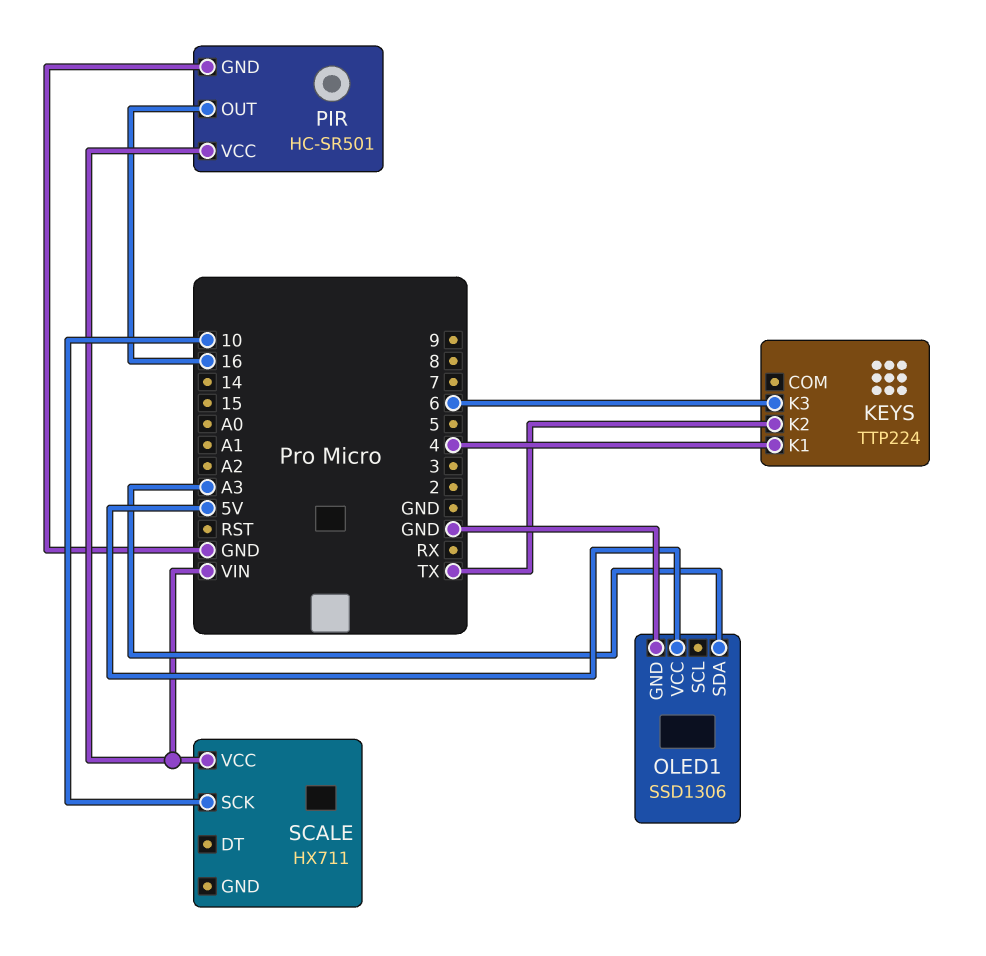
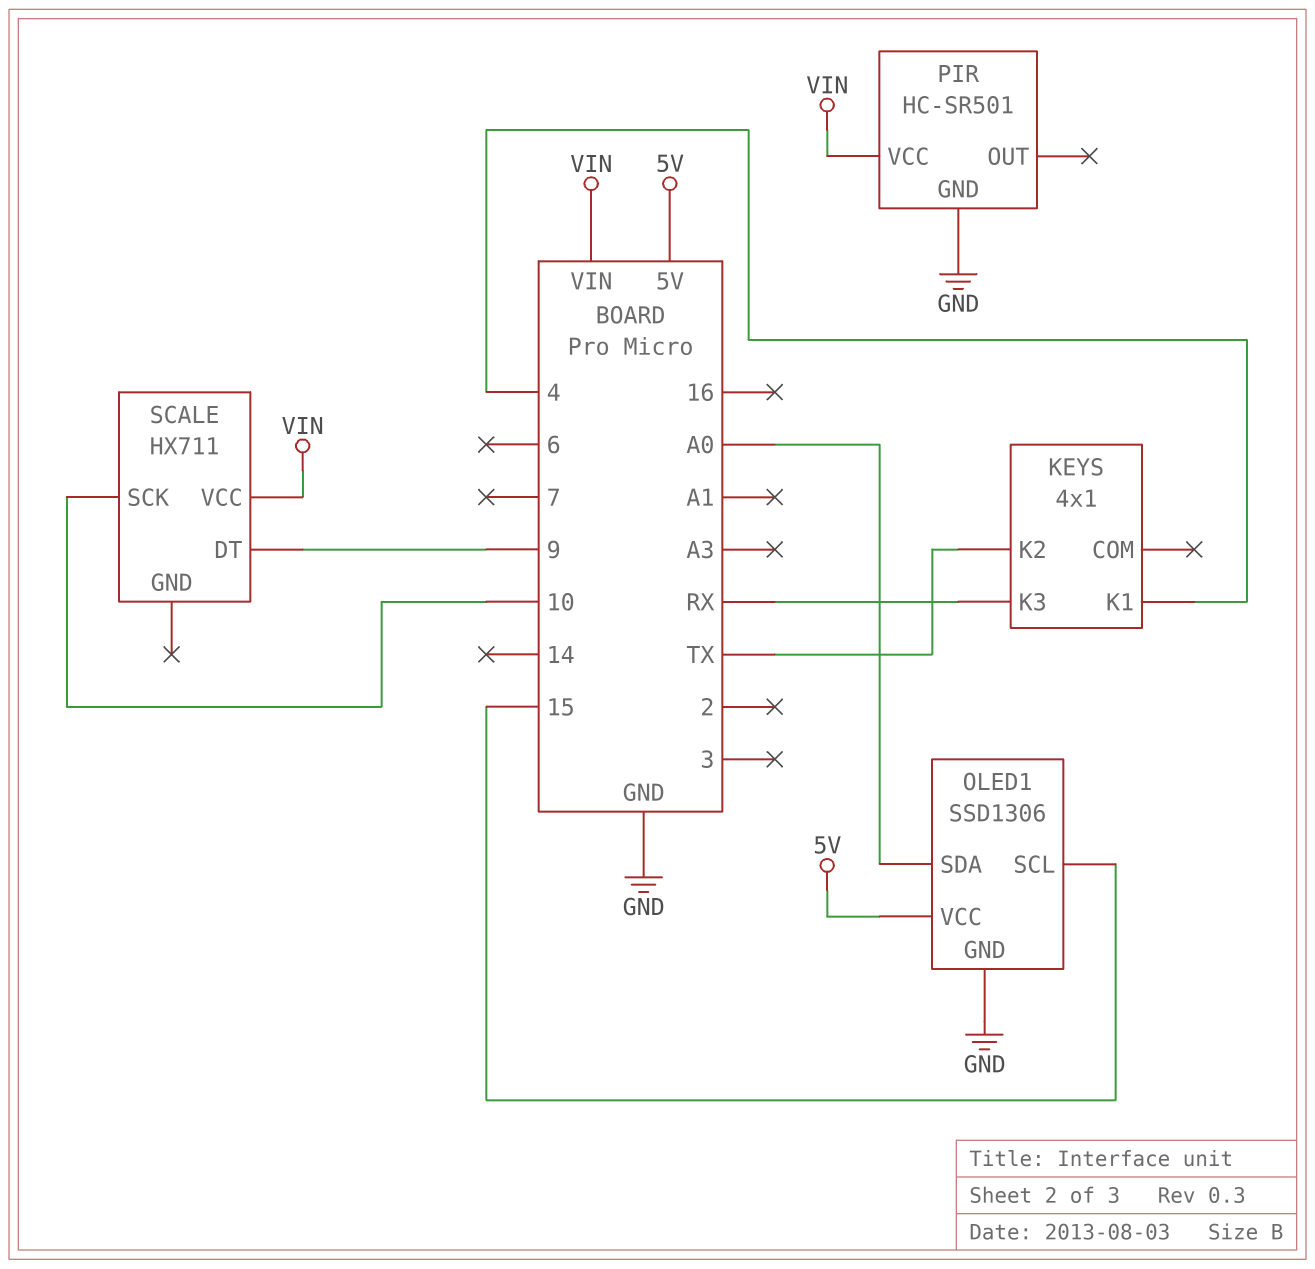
KEYS: TTP224 -> 4x1
KEYS pin K3: 6 -> RX
OLED1 pin SCL: none -> 15
OLED1 pin SDA: A3 -> A0
PIR pin OUT: 16 -> none
SCALE pin DT: none -> 9

